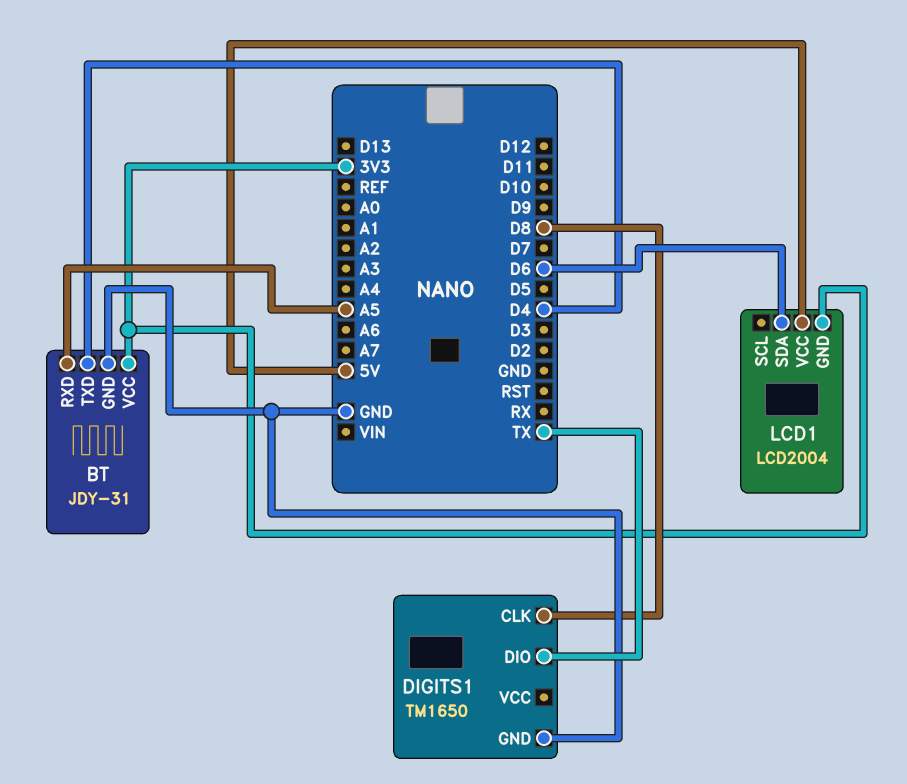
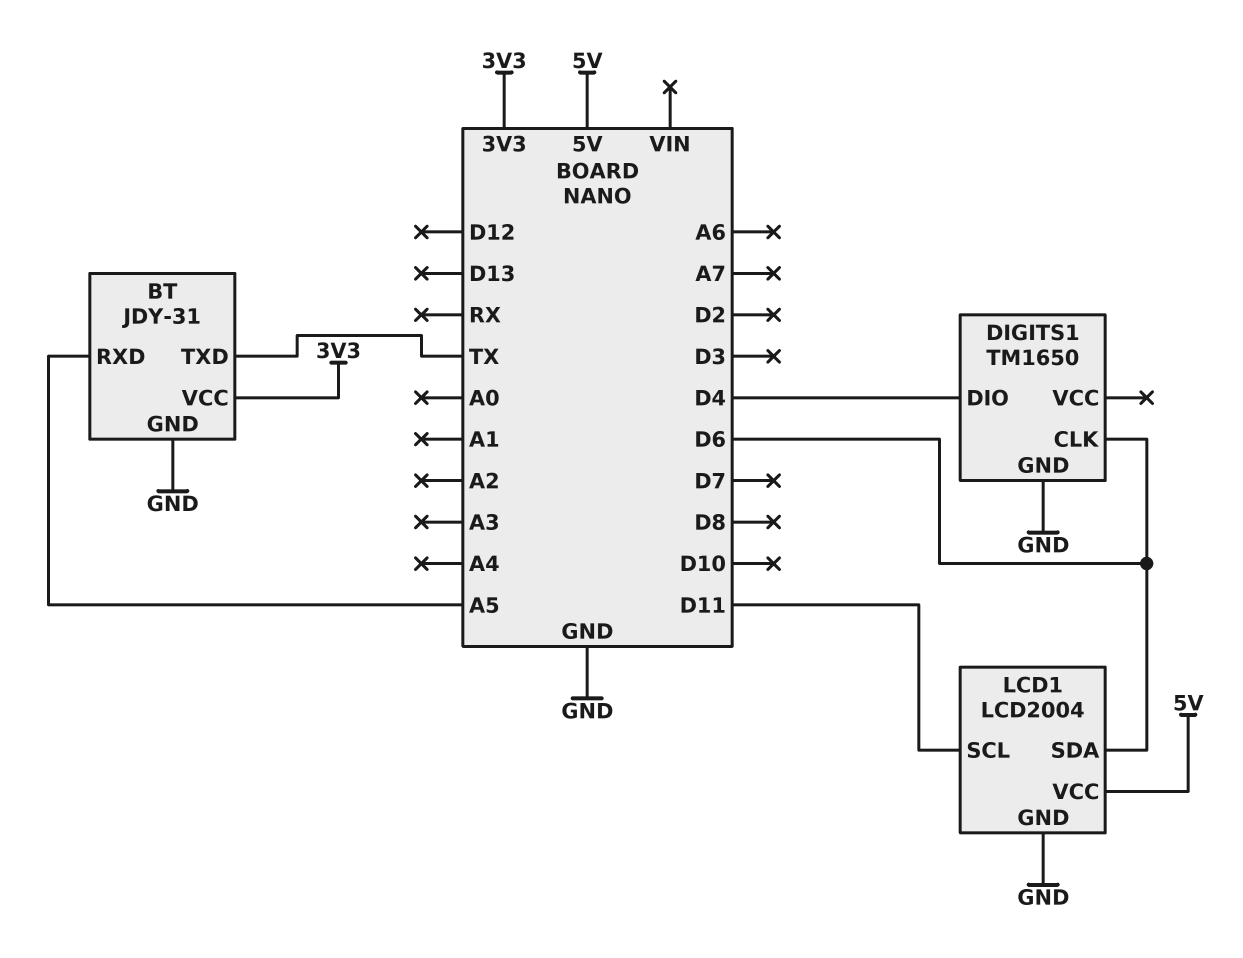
BT pin TXD: D4 -> TX
DIGITS1 pin CLK: D8 -> D6
DIGITS1 pin DIO: TX -> D4
LCD1 pin GND: 3V3 -> GND
LCD1 pin SCL: none -> D11

